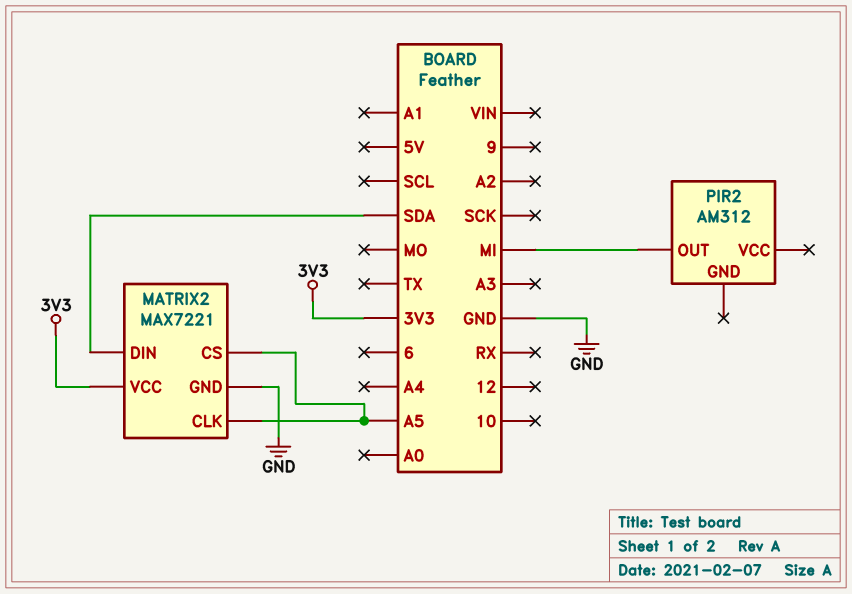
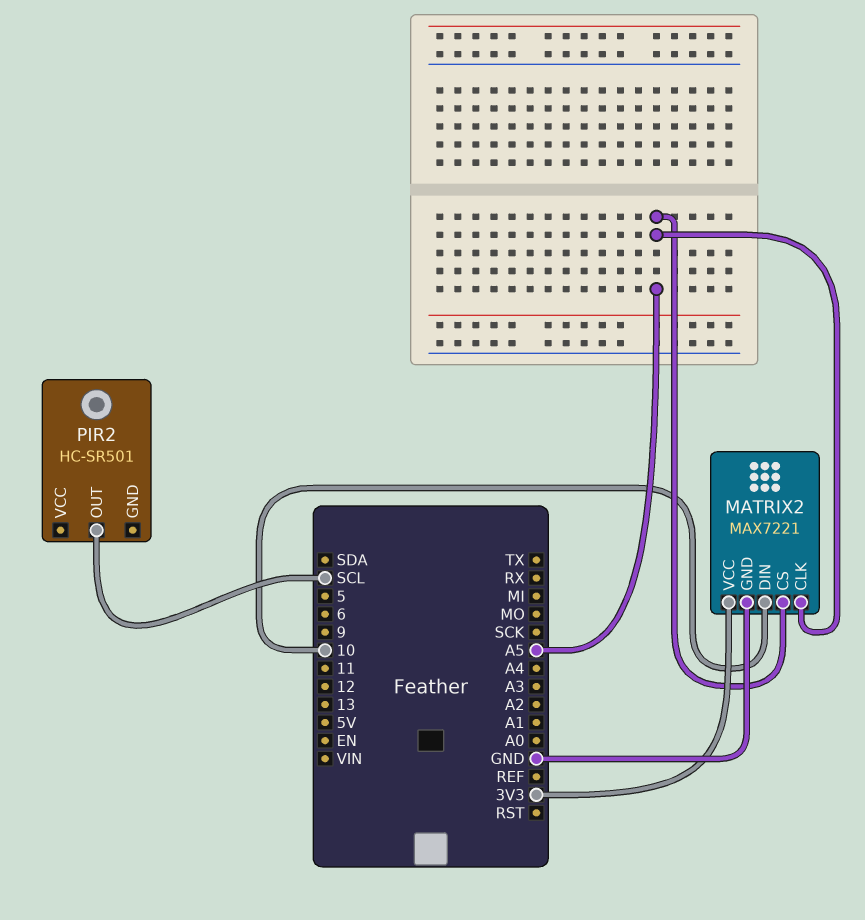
MATRIX2 pin DIN: SDA -> 10
PIR2: AM312 -> HC-SR501
PIR2 pin OUT: MI -> SCL

